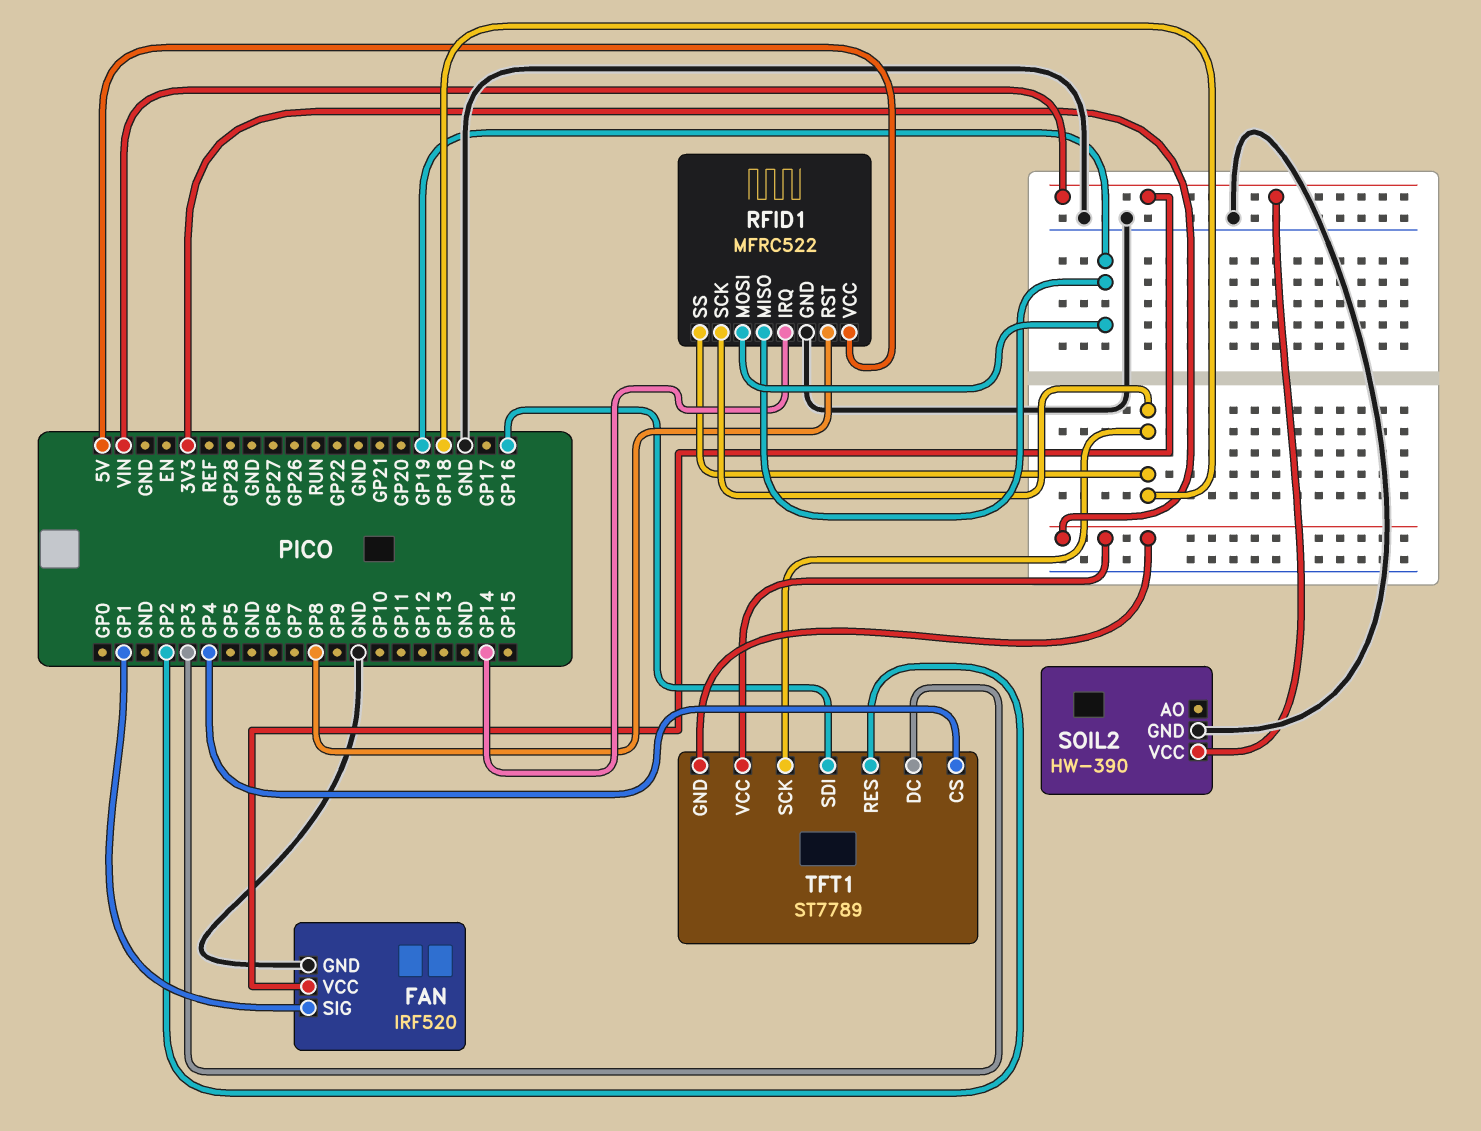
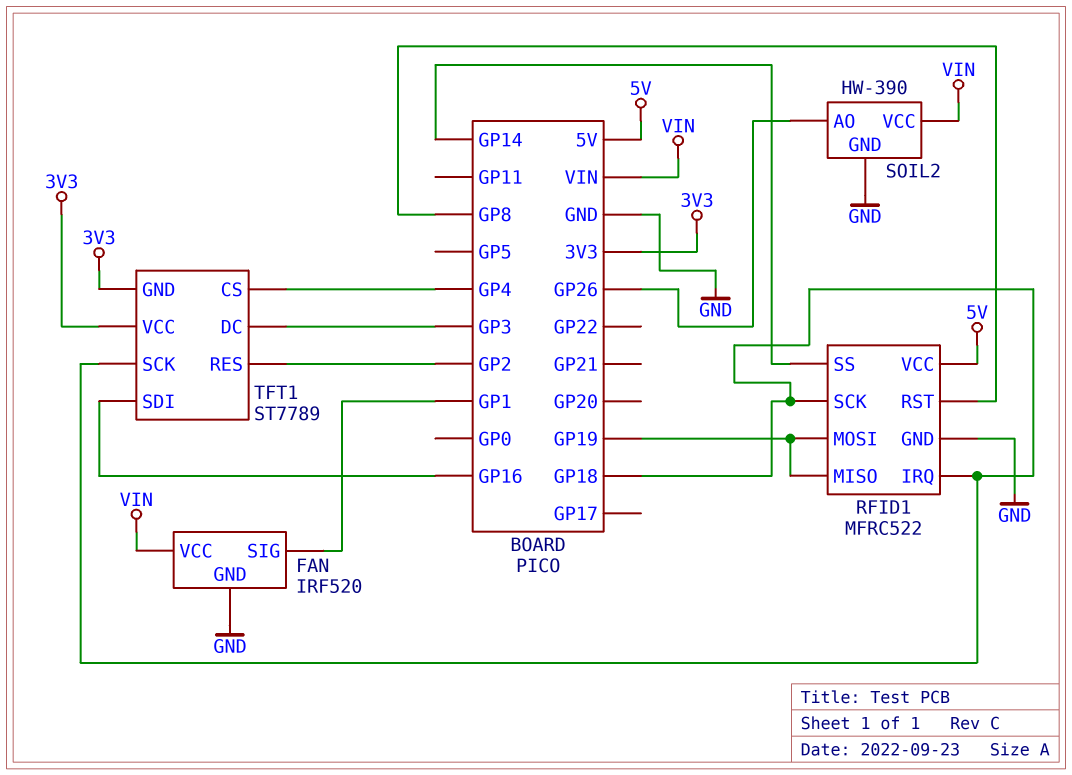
RFID1 pin IRQ: GP14 -> GP18
RFID1 pin SS: GP18 -> GP14
SOIL2 pin AO: none -> GP26

